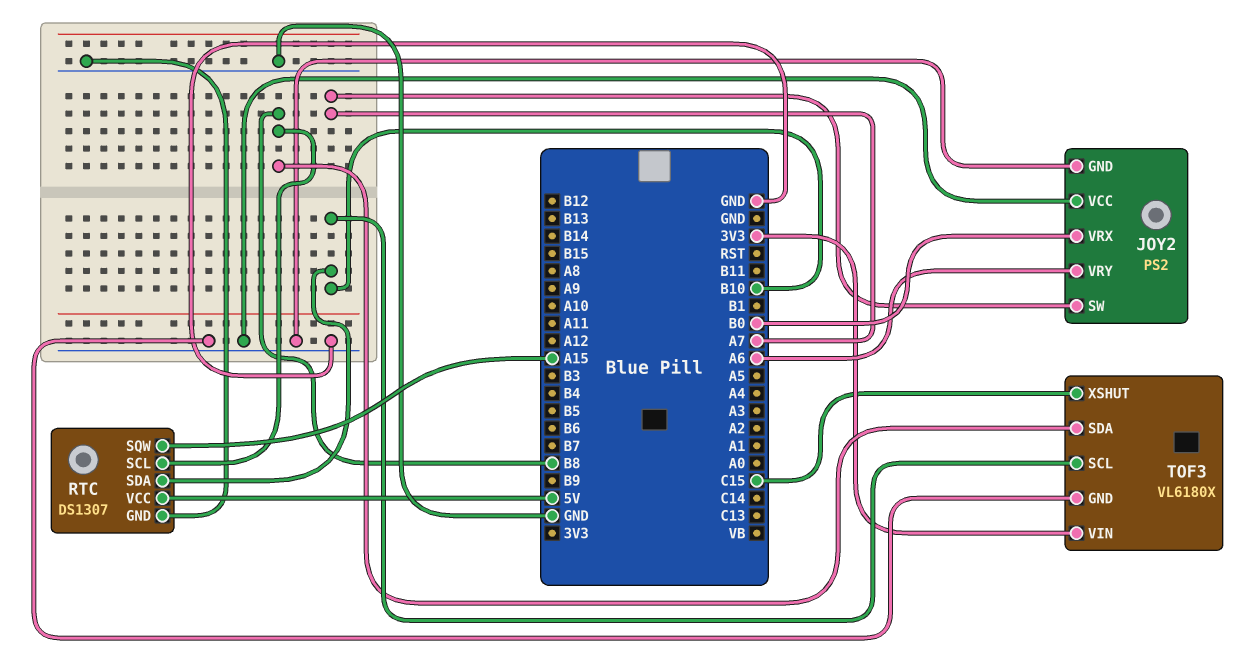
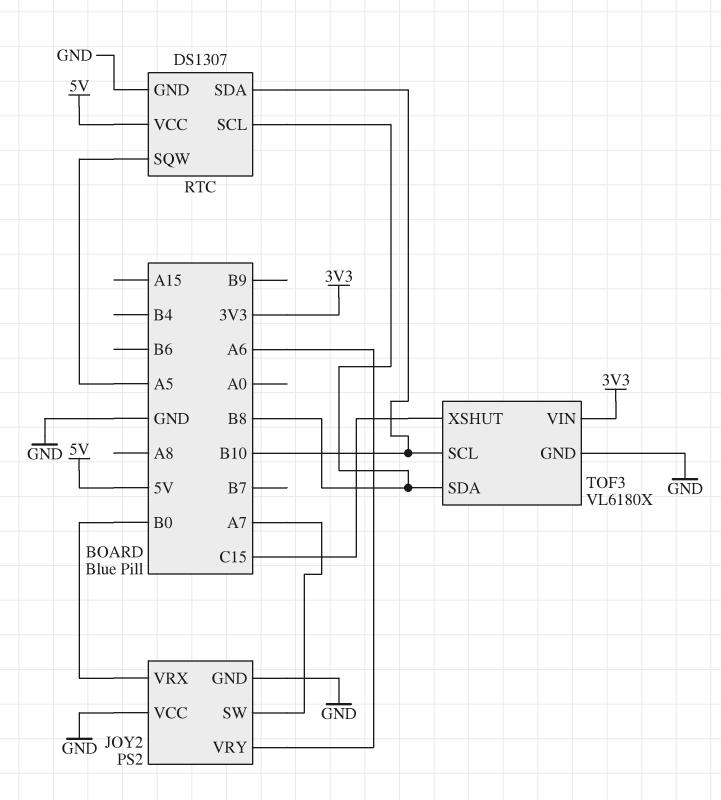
RTC pin SQW: A15 -> A5

